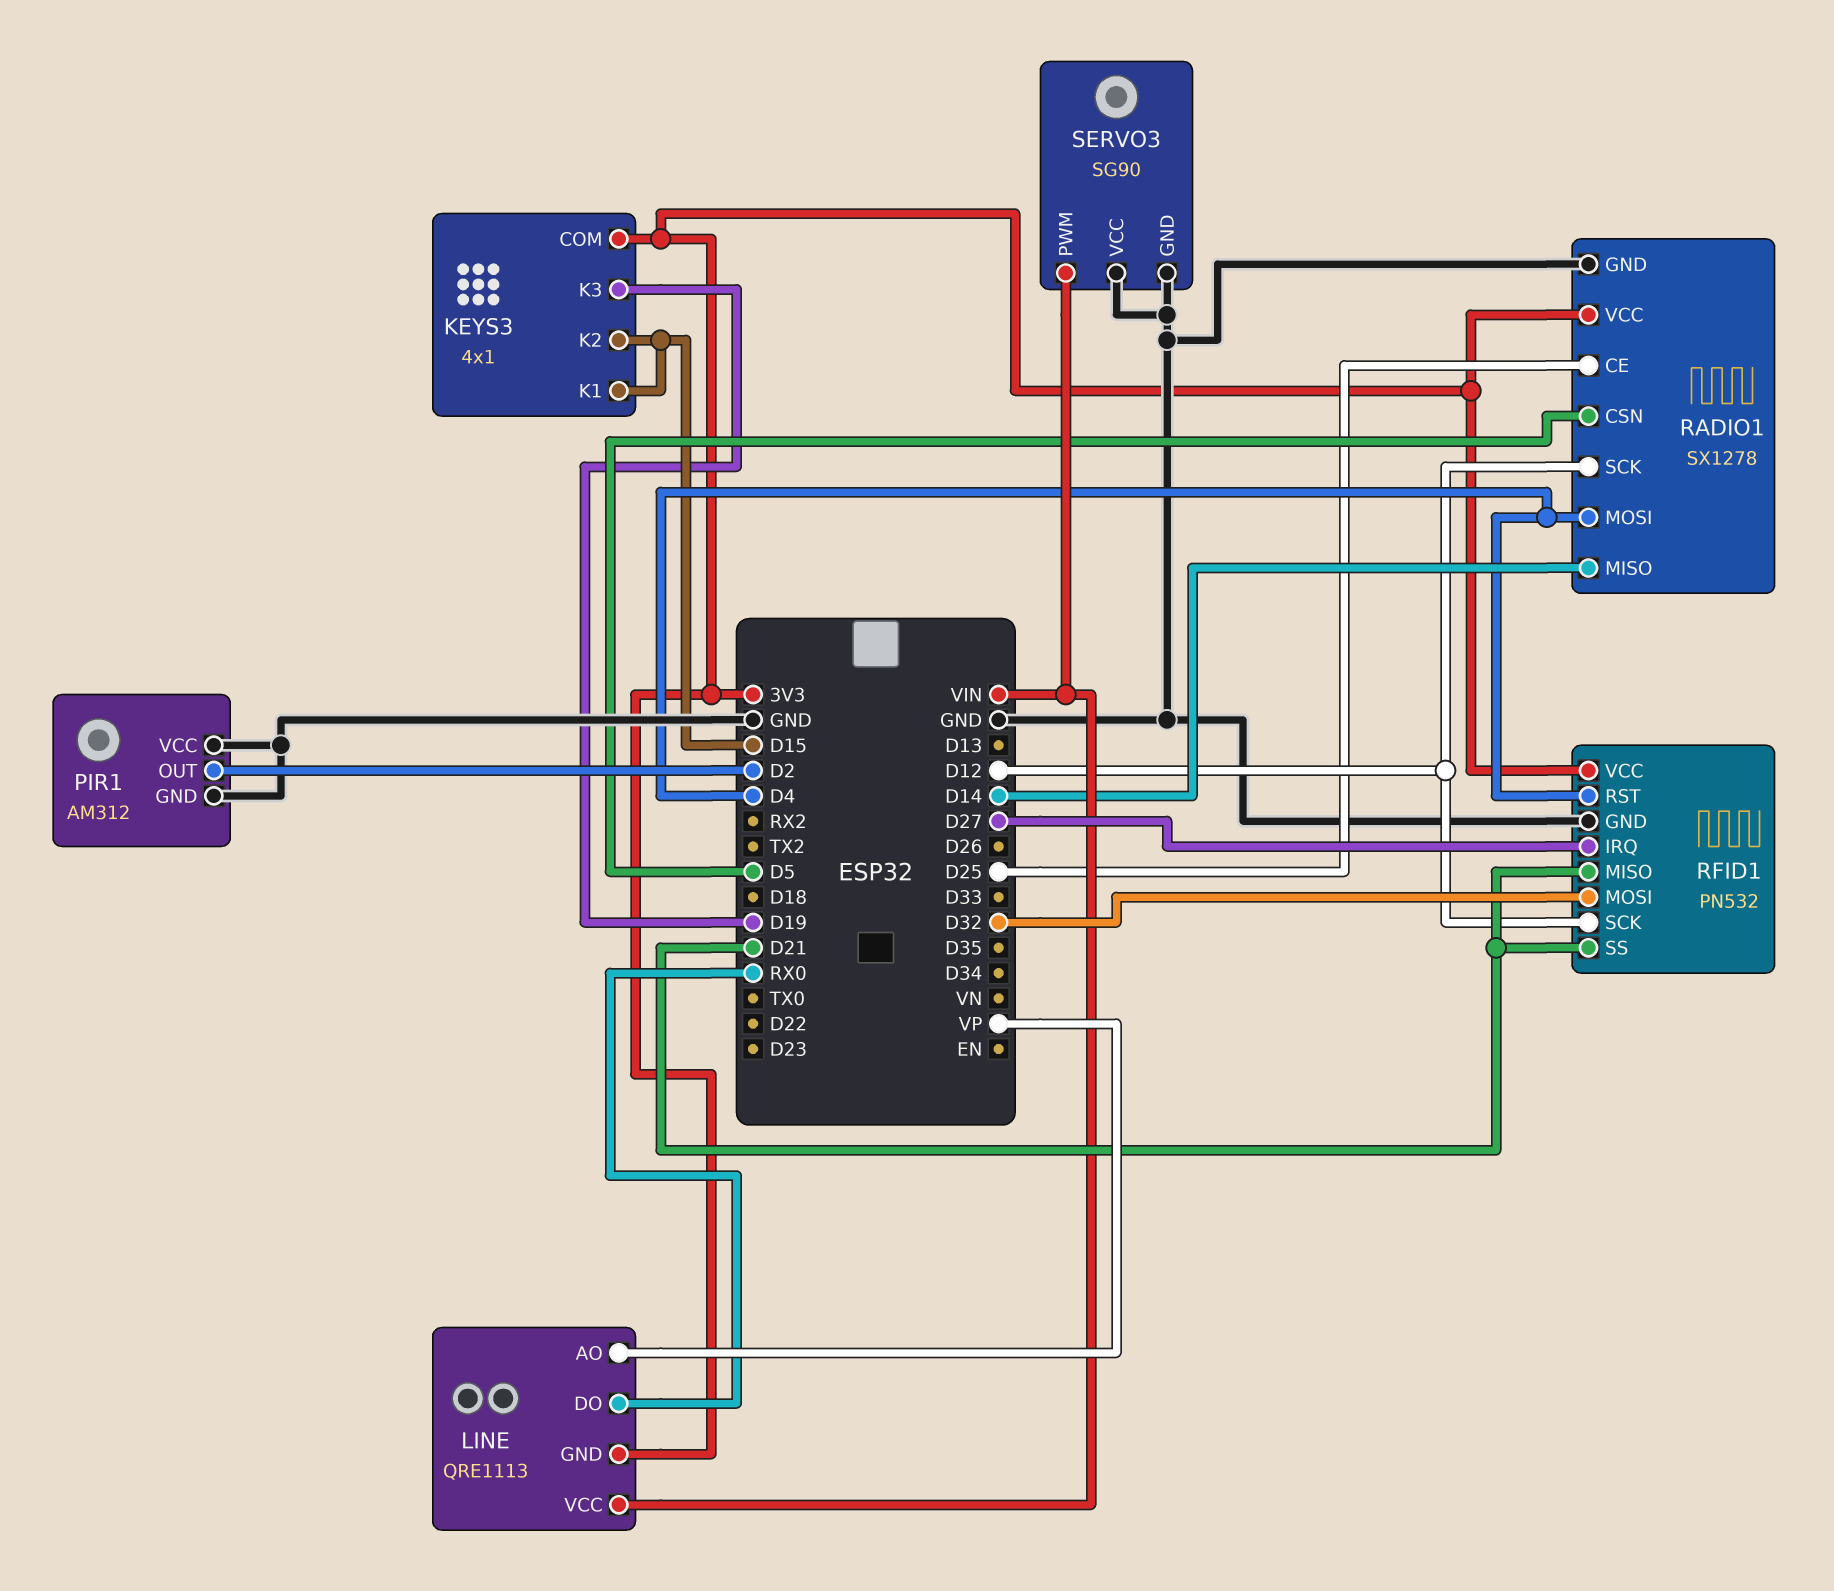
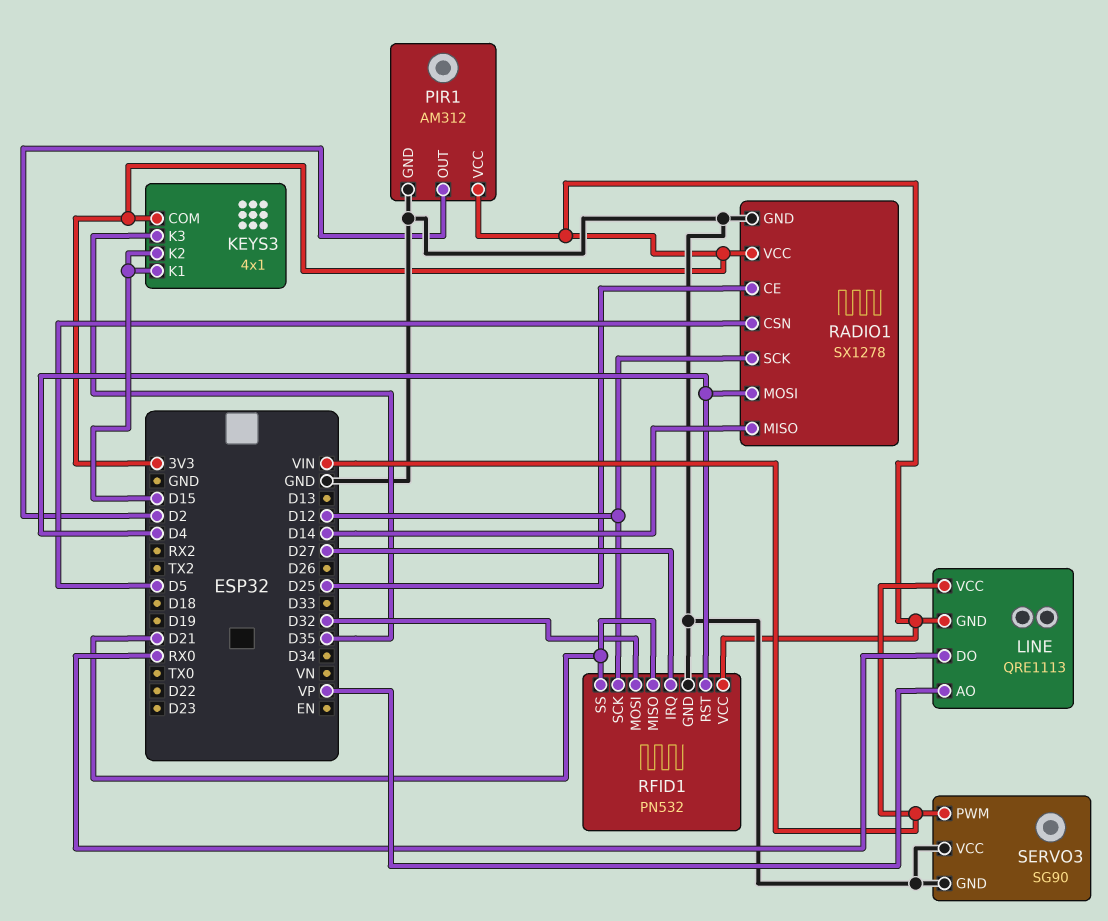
KEYS3 pin K3: D19 -> D35
PIR1 pin VCC: GND -> 3V3

